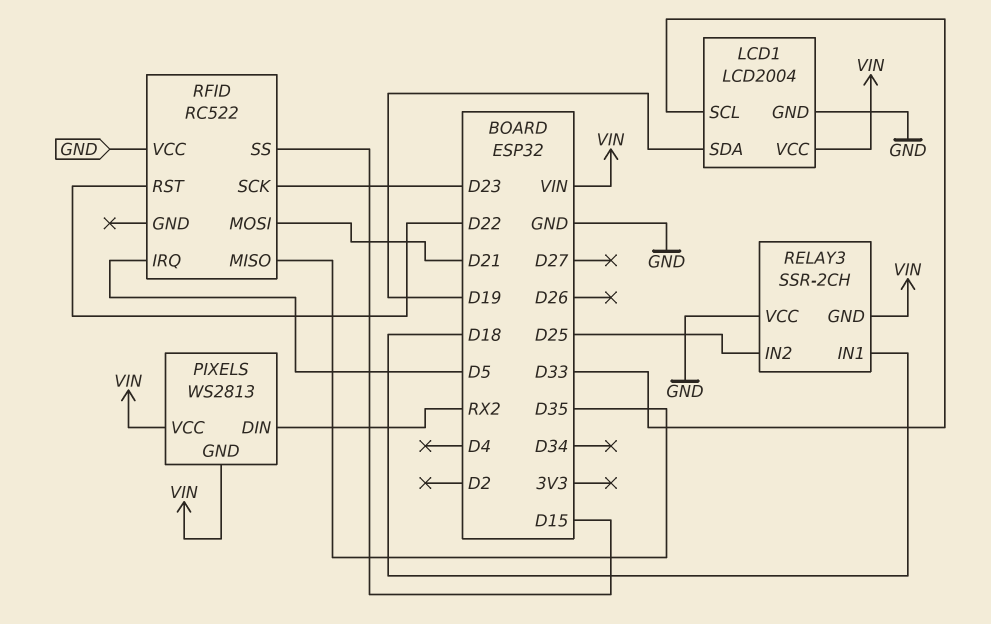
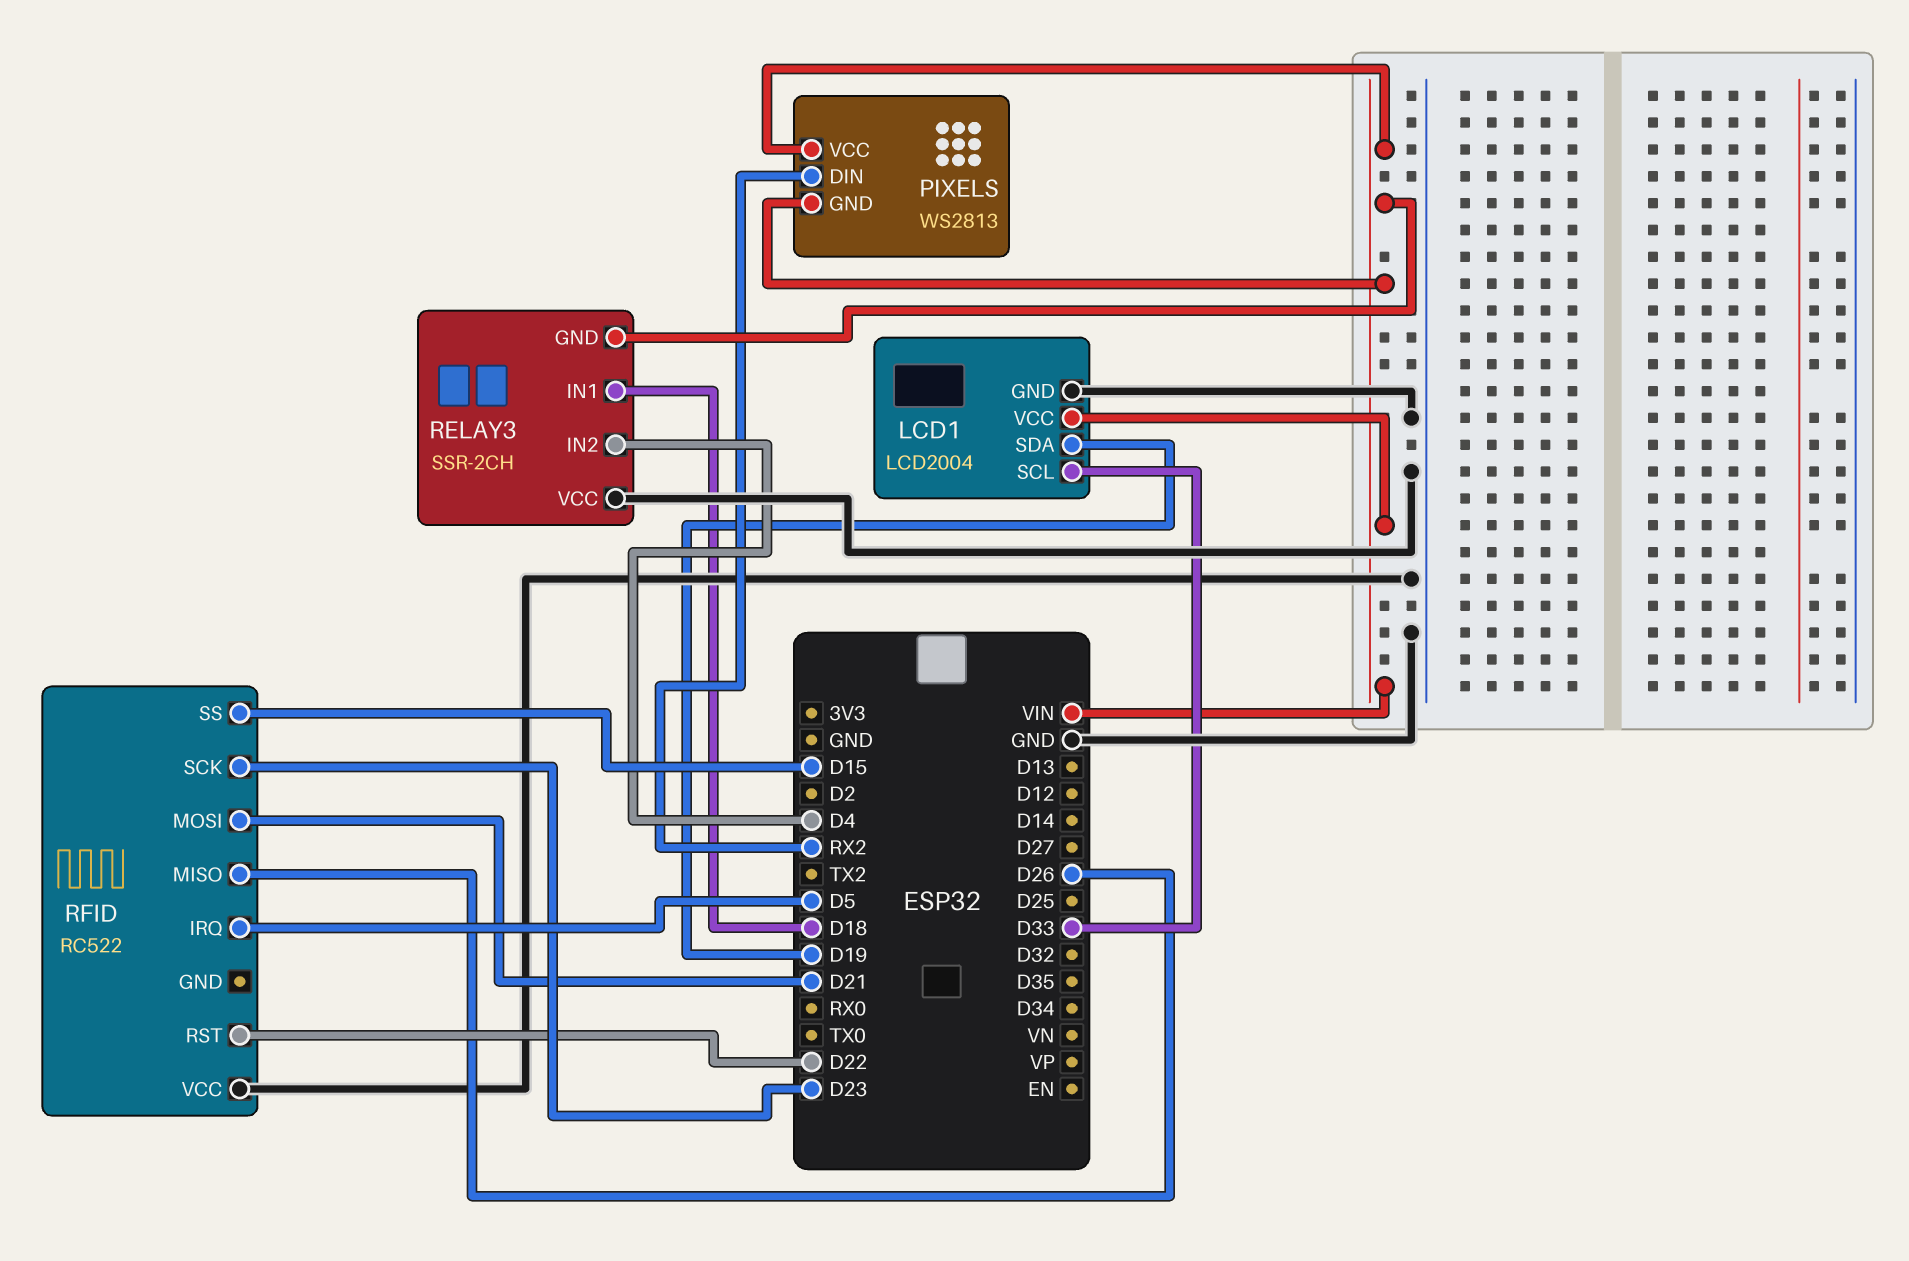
RELAY3 pin IN2: D25 -> D4
RFID pin MISO: D35 -> D26

